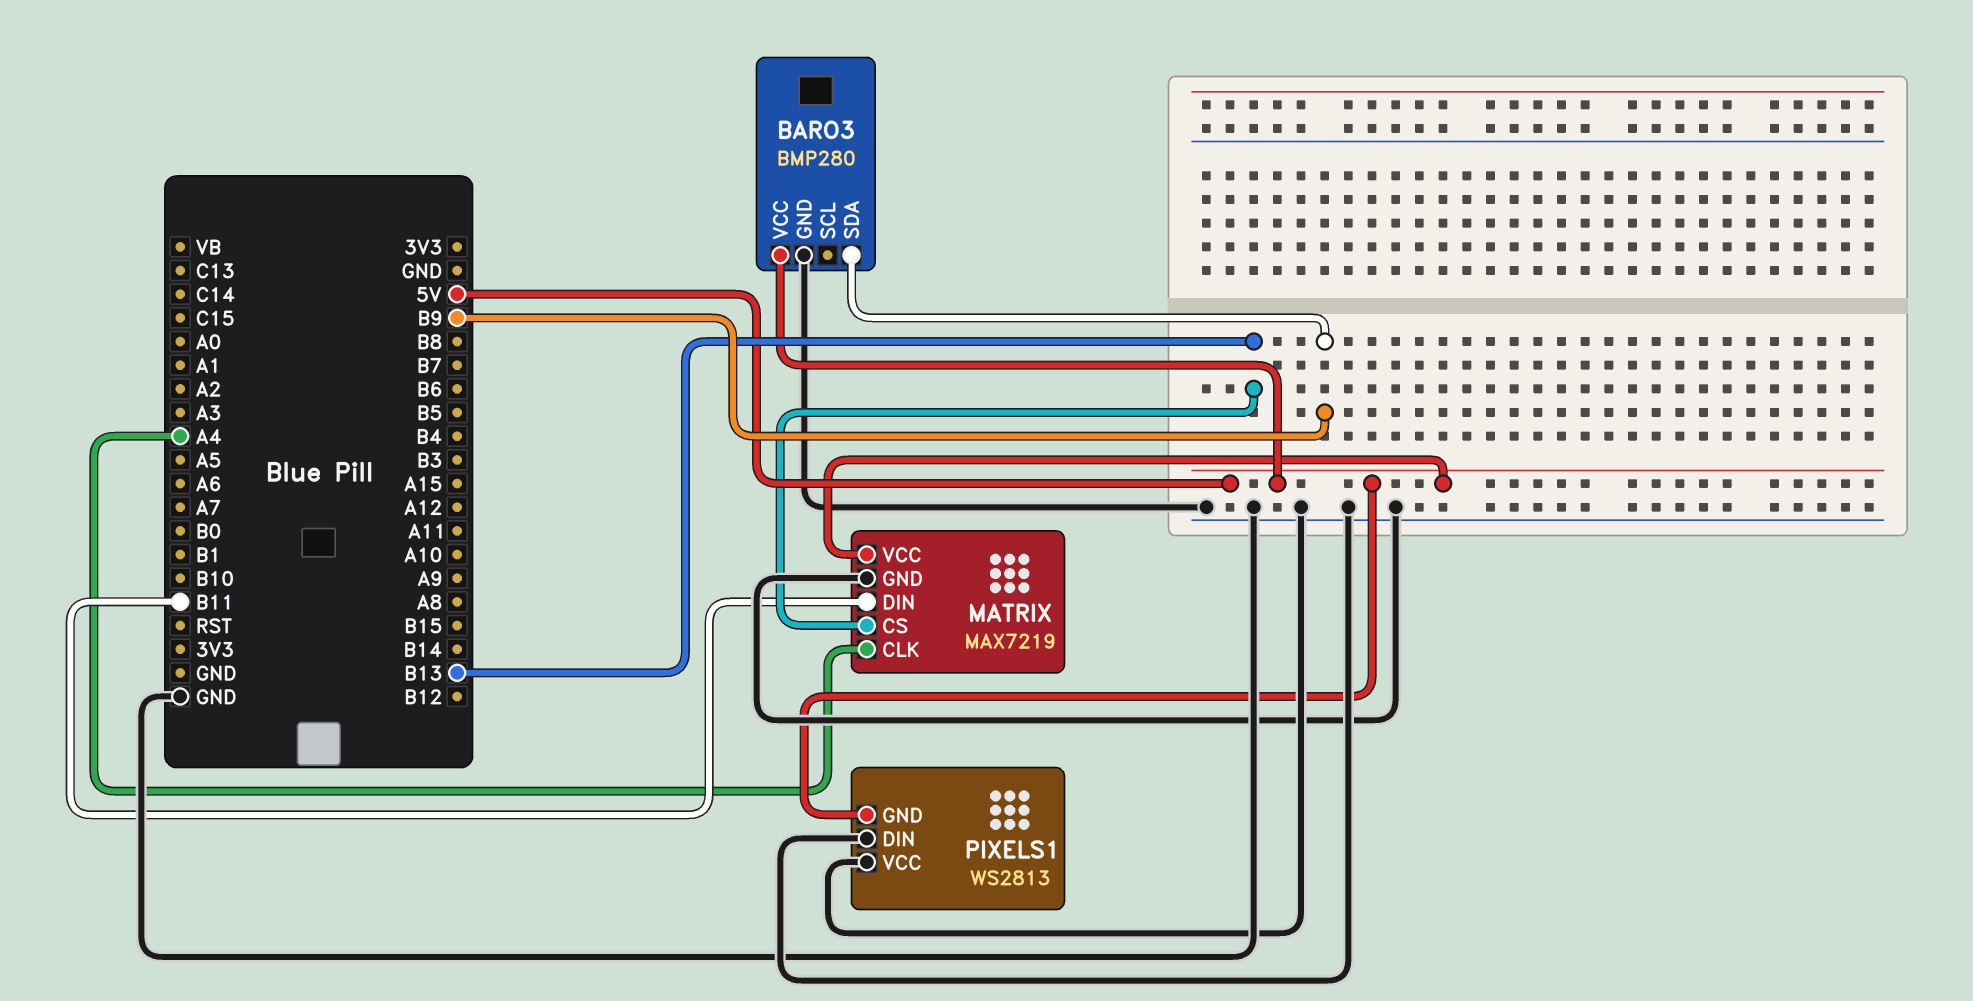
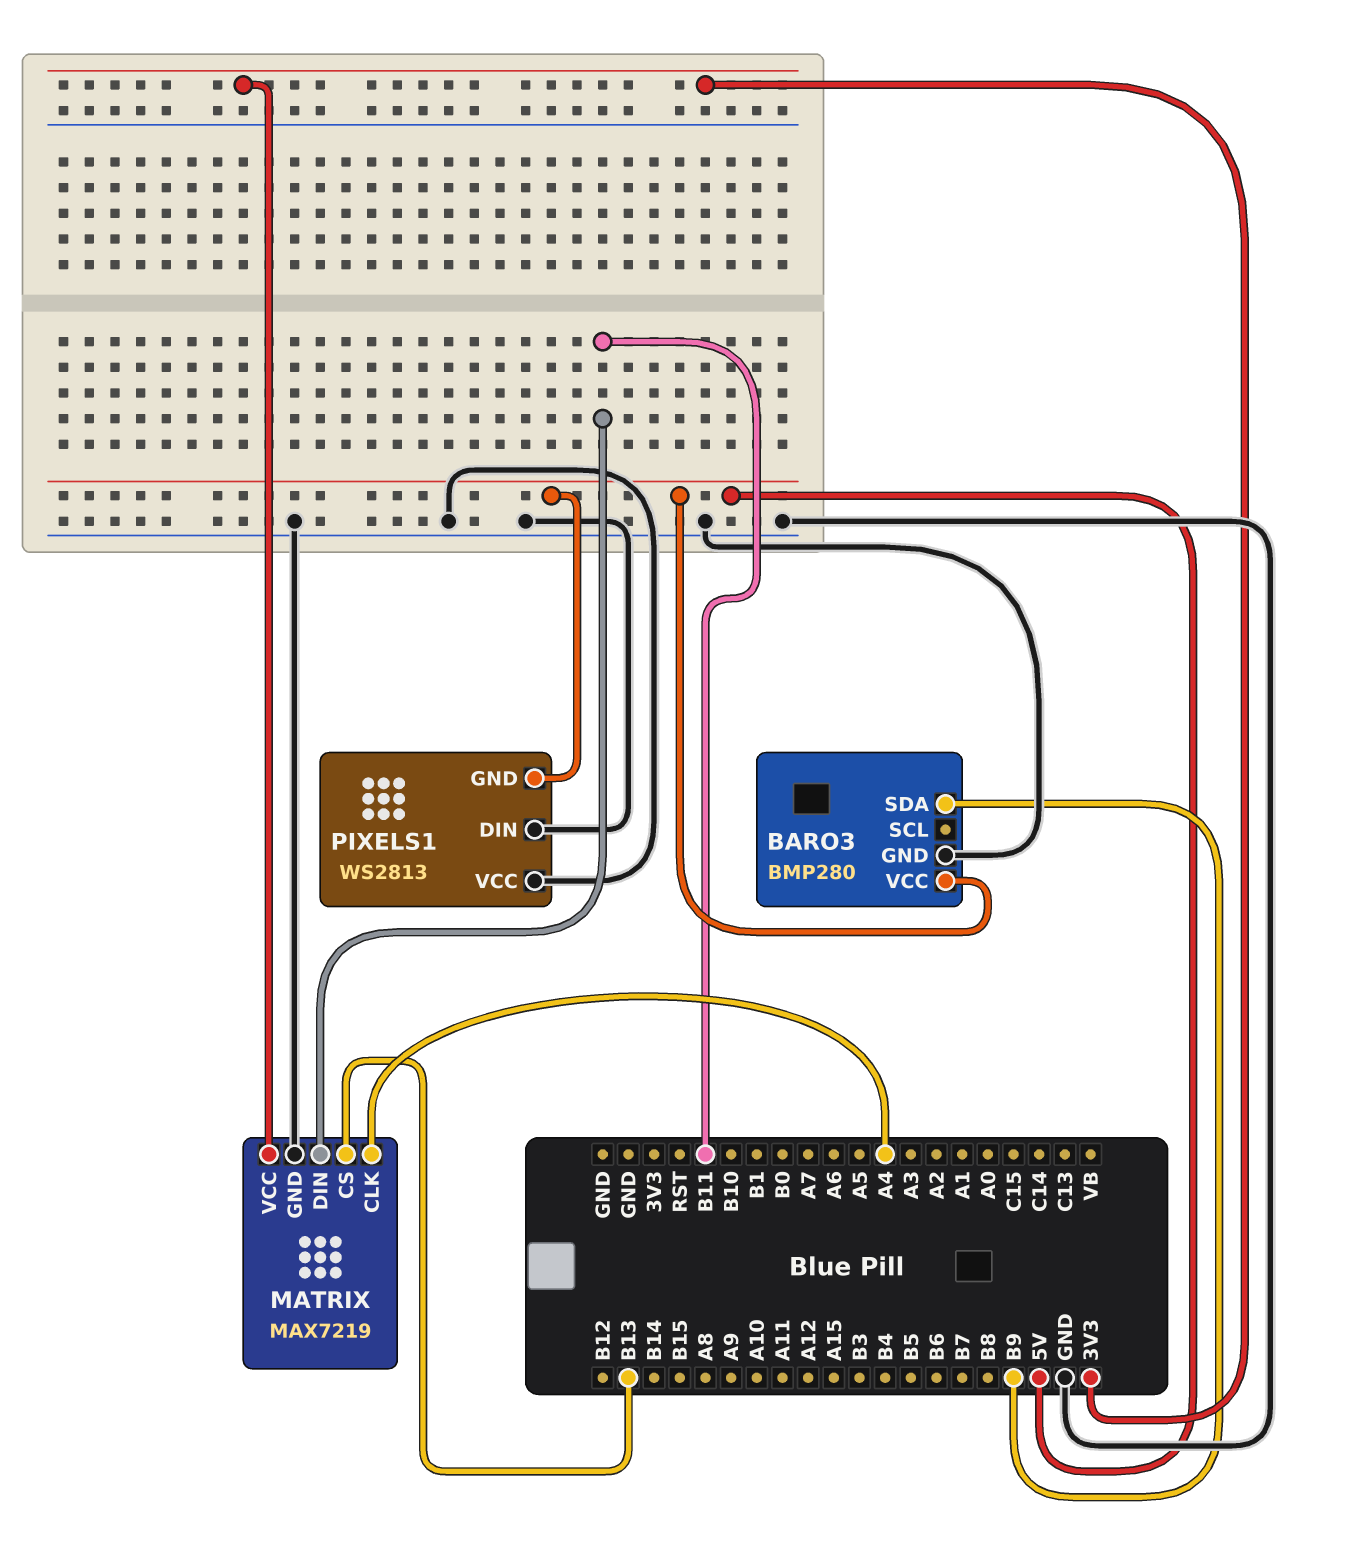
MATRIX pin VCC: 5V -> 3V3

